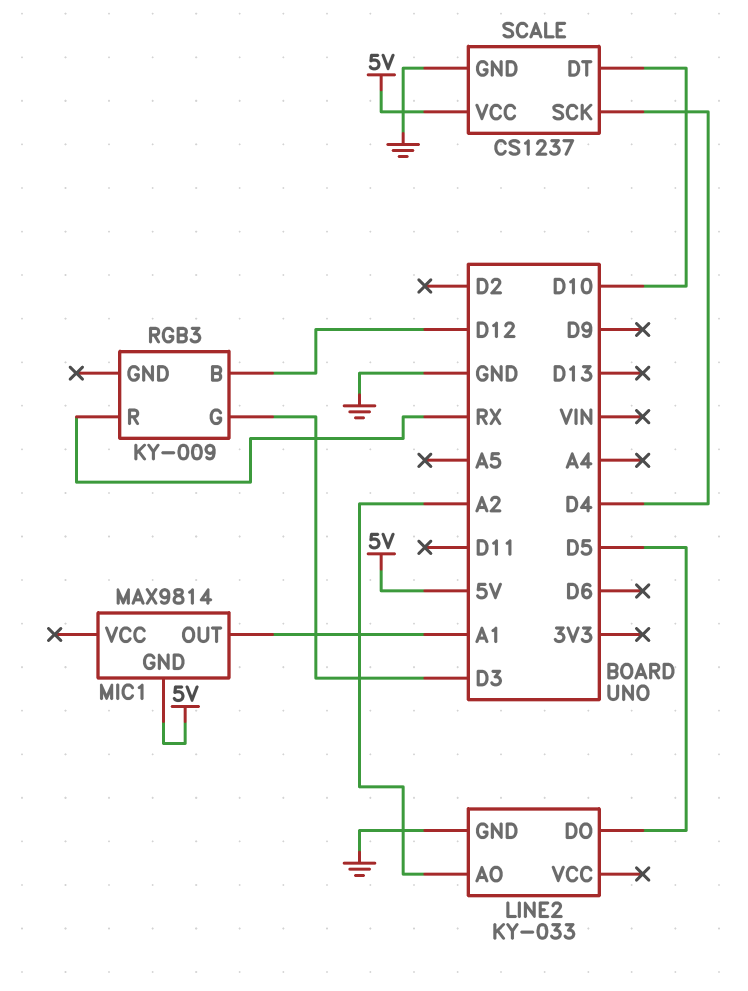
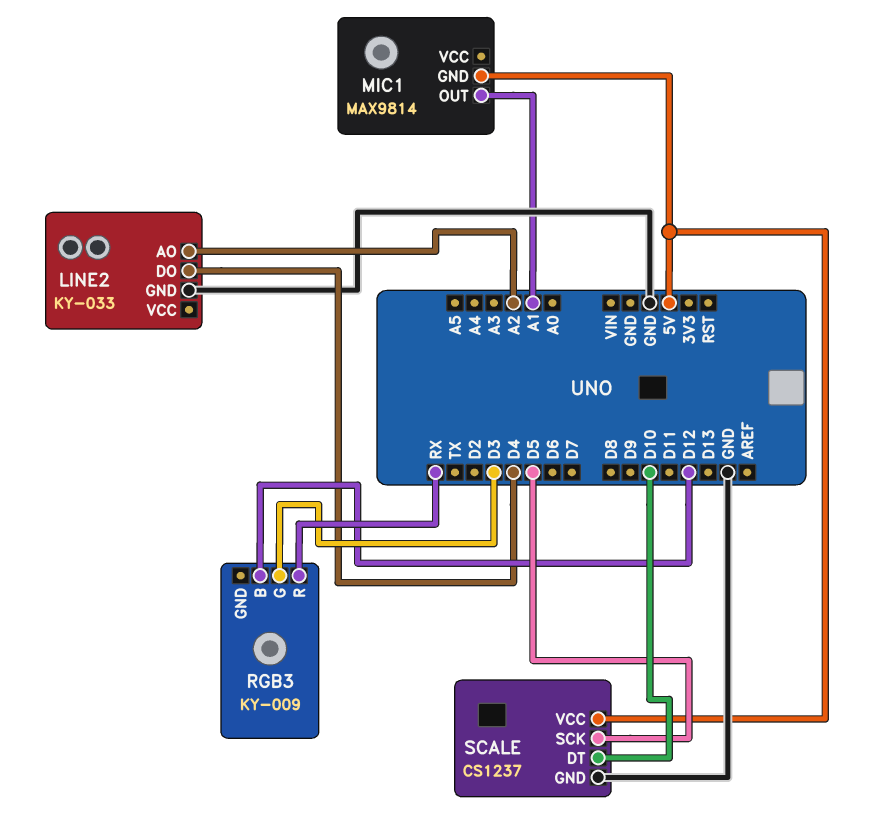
LINE2 pin DO: D5 -> D4
SCALE pin SCK: D4 -> D5

